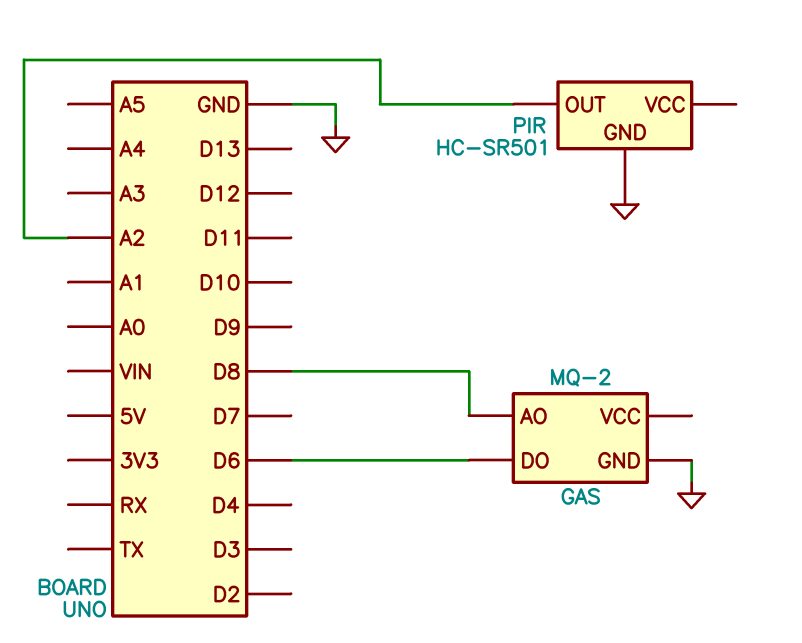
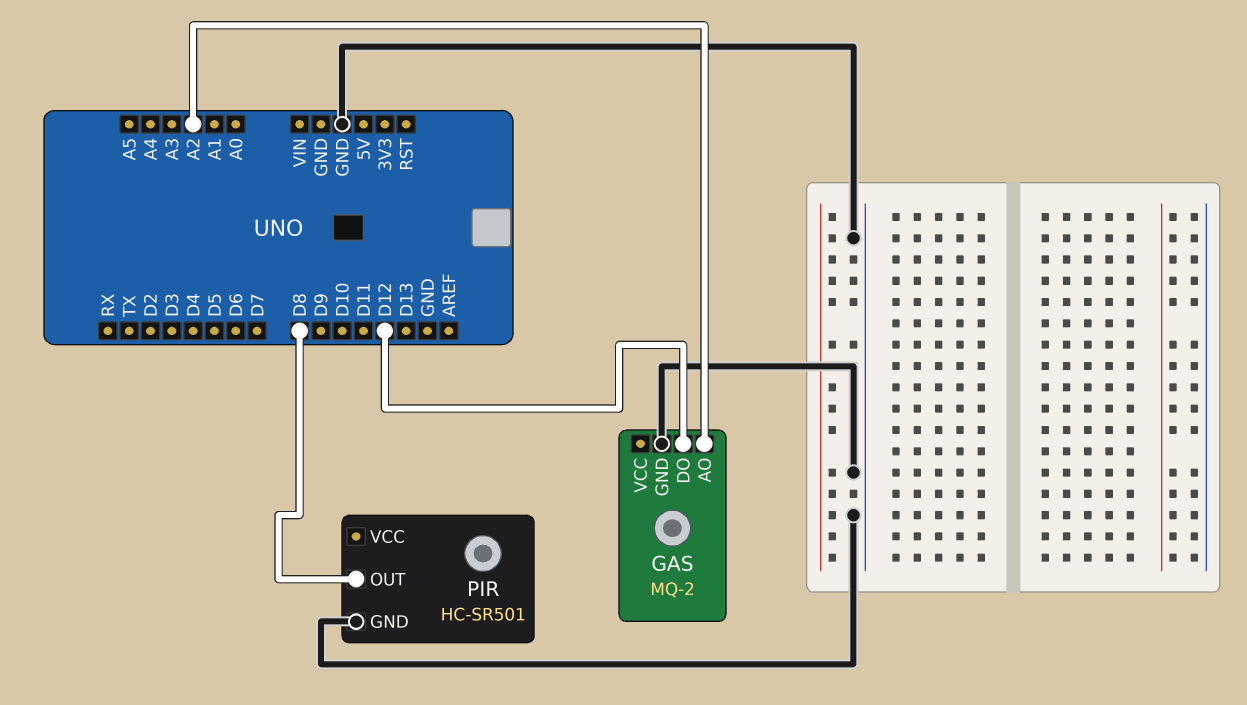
GAS pin AO: D8 -> A2
GAS pin DO: D6 -> D12
PIR pin OUT: A2 -> D8

